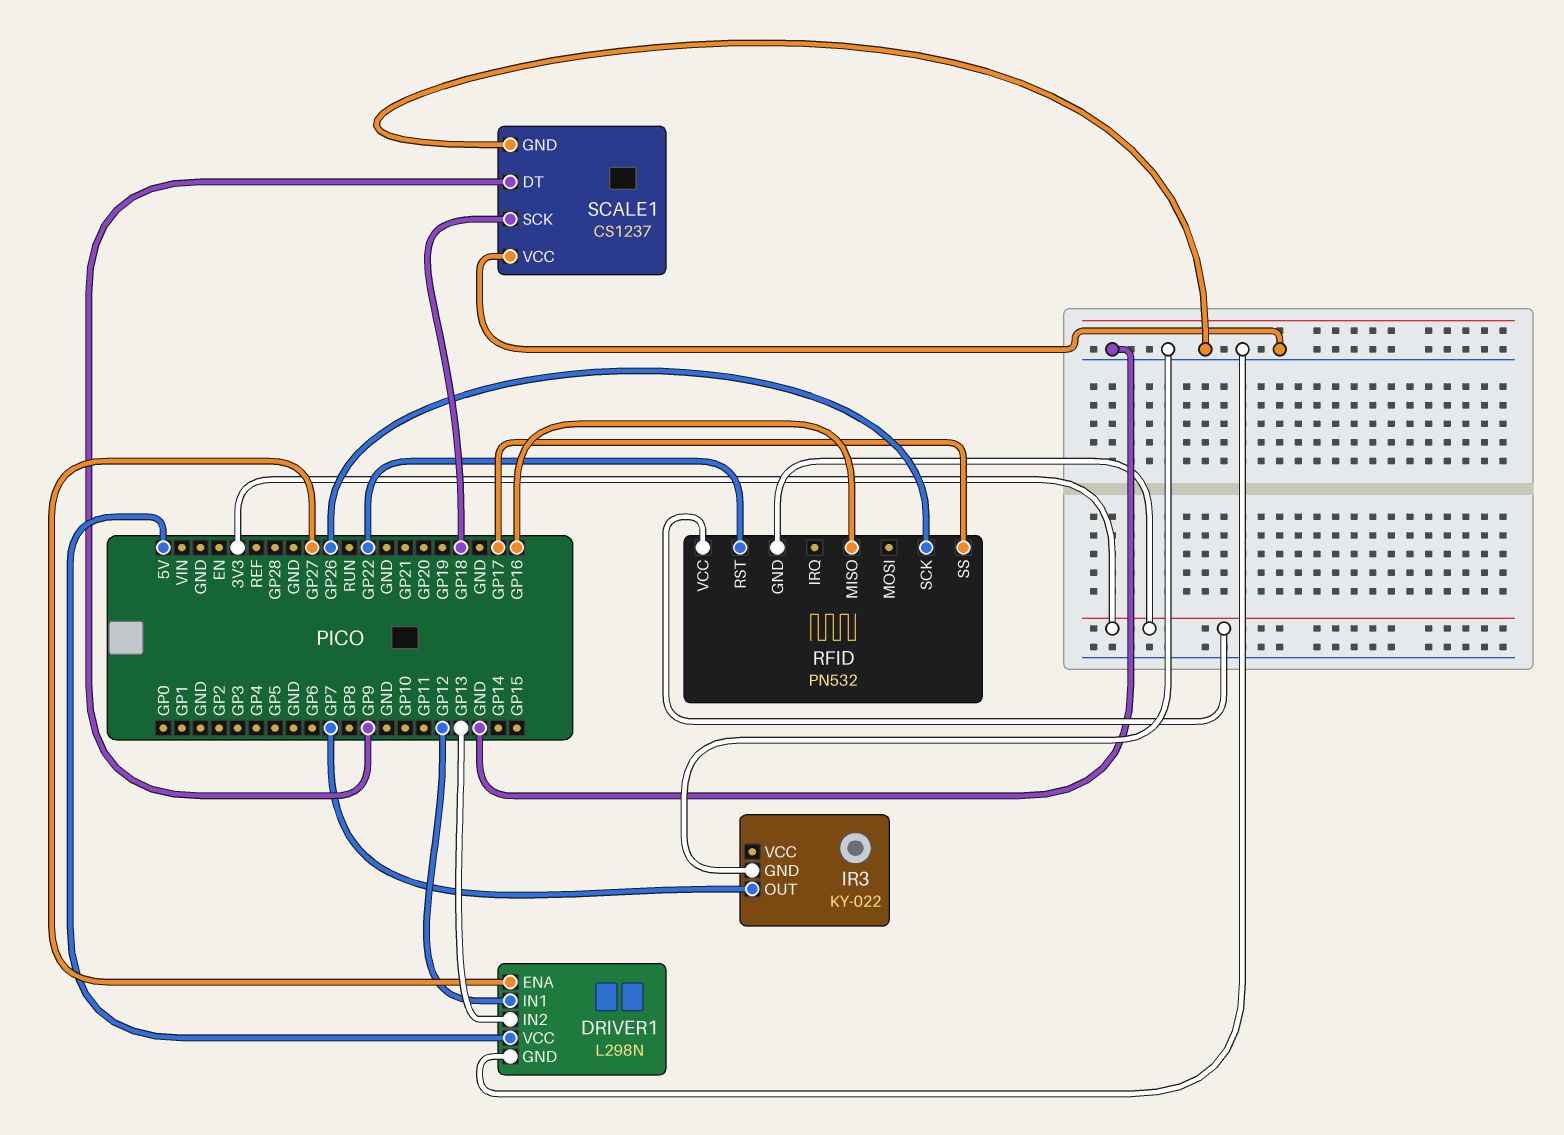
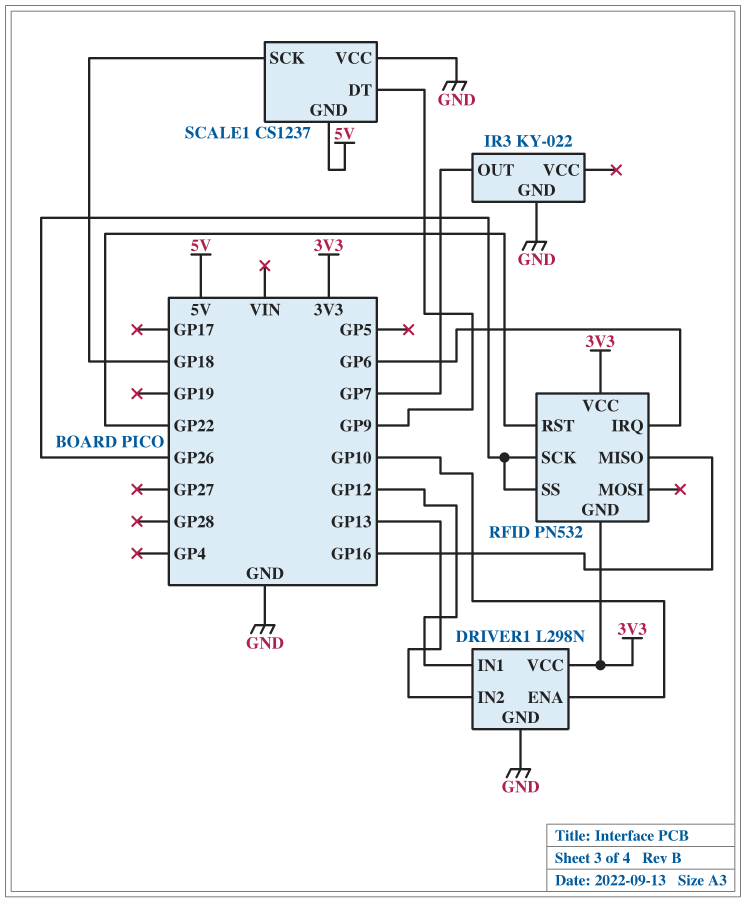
DRIVER1 pin ENA: GP27 -> GP10
DRIVER1 pin VCC: 5V -> 3V3
RFID pin IRQ: none -> GP6
RFID pin SS: GP17 -> GP26
SCALE1 pin GND: GND -> 5V

